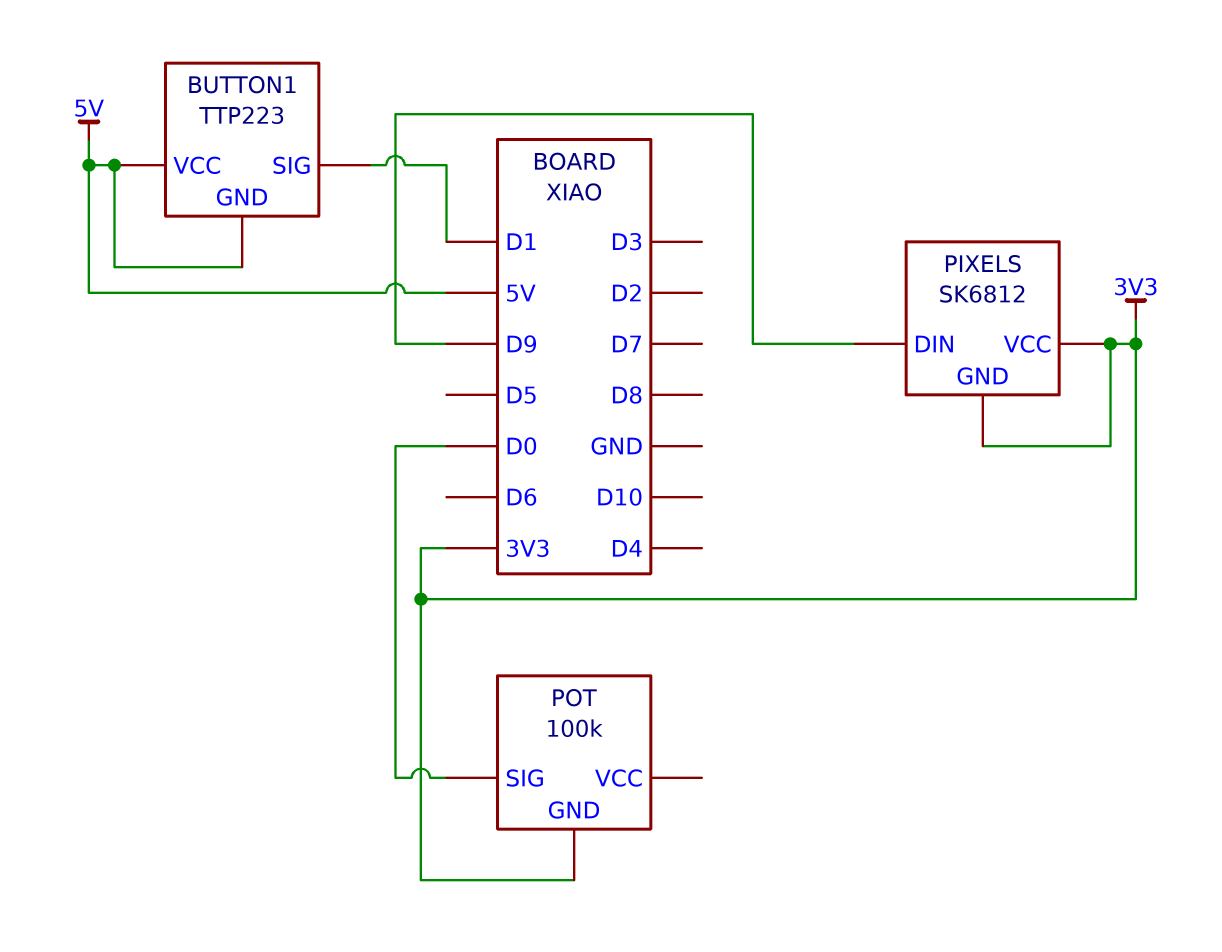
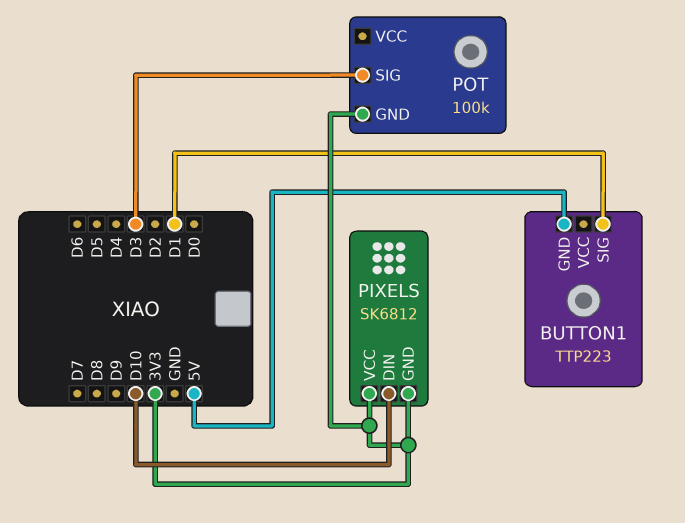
BUTTON1 pin VCC: 5V -> none
PIXELS pin DIN: D9 -> D10
POT pin SIG: D0 -> D3

